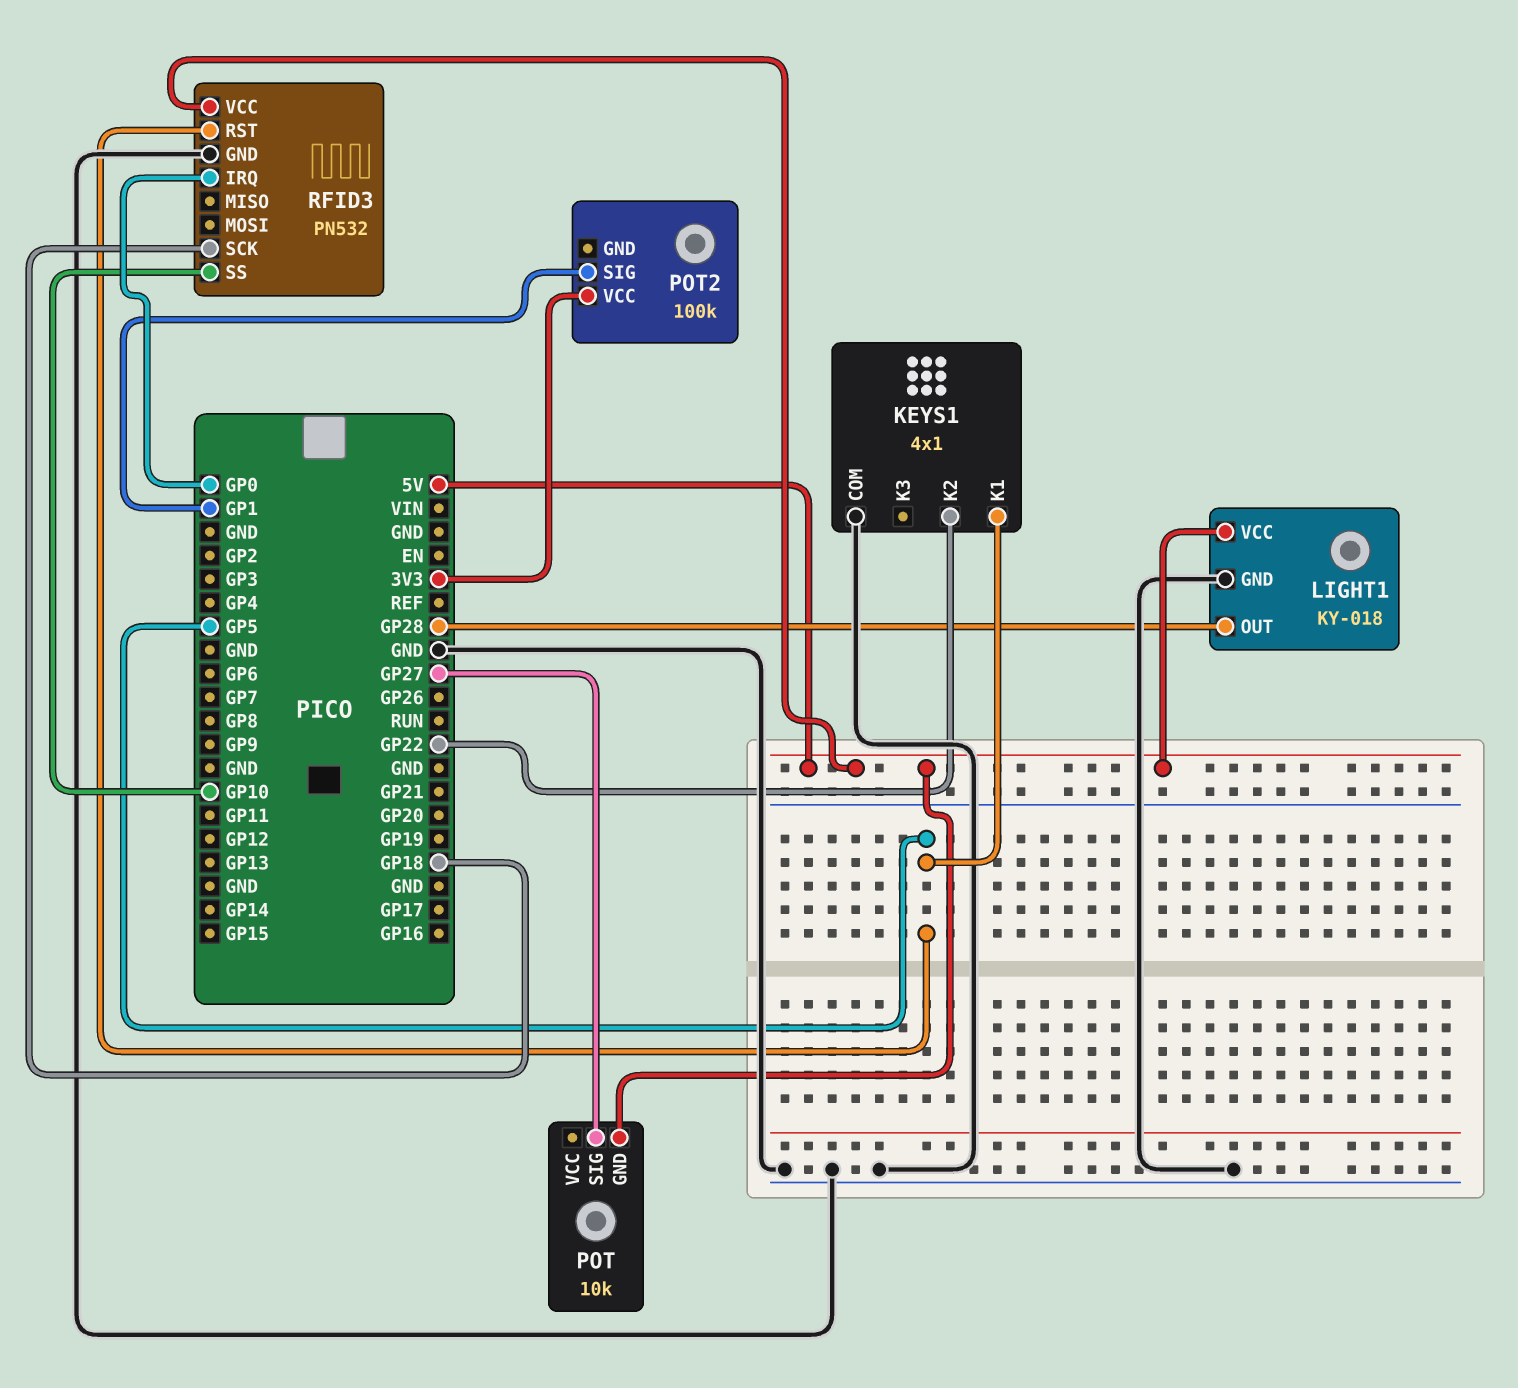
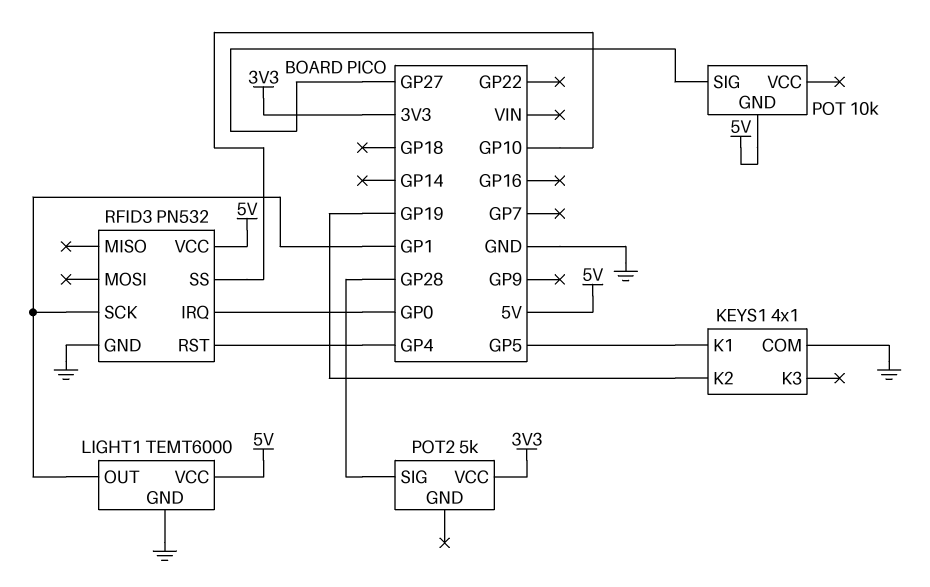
KEYS1 pin K2: GP22 -> GP19
LIGHT1: KY-018 -> TEMT6000
LIGHT1 pin OUT: GP28 -> GP1
POT2: 100k -> 5k
POT2 pin SIG: GP1 -> GP28
RFID3 pin RST: GP5 -> GP4
RFID3 pin SCK: GP18 -> GP1

